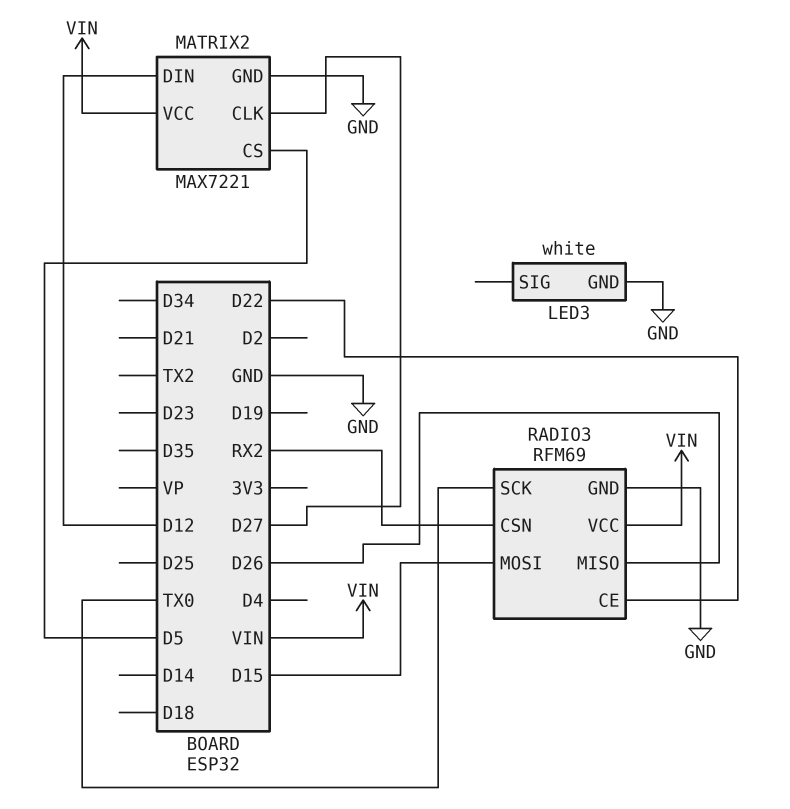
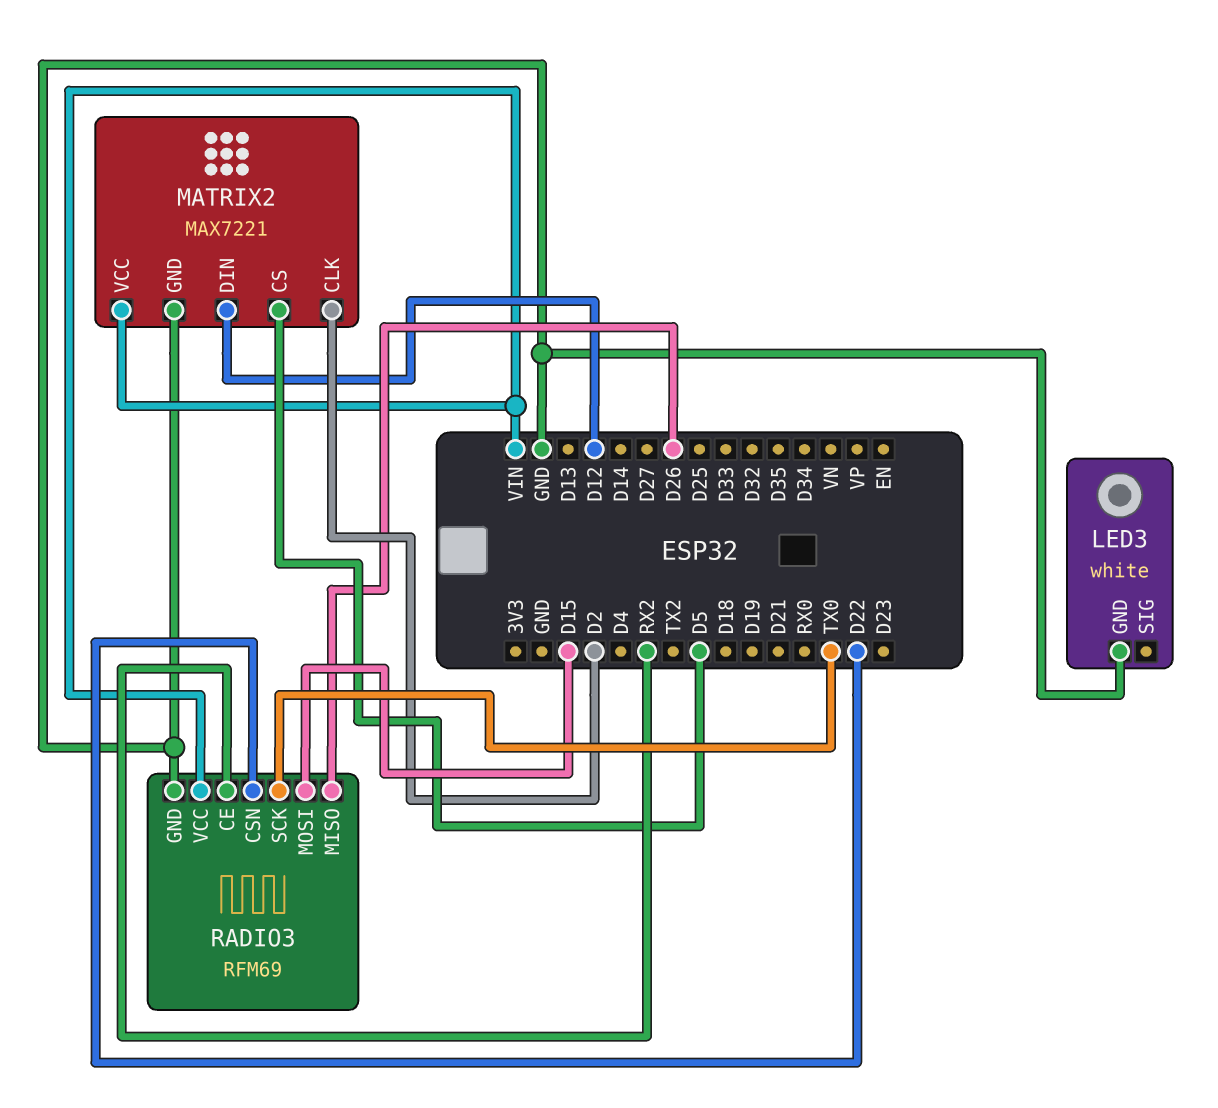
MATRIX2 pin CLK: D27 -> D2
RADIO3 pin CE: D22 -> RX2
RADIO3 pin CSN: RX2 -> D22

